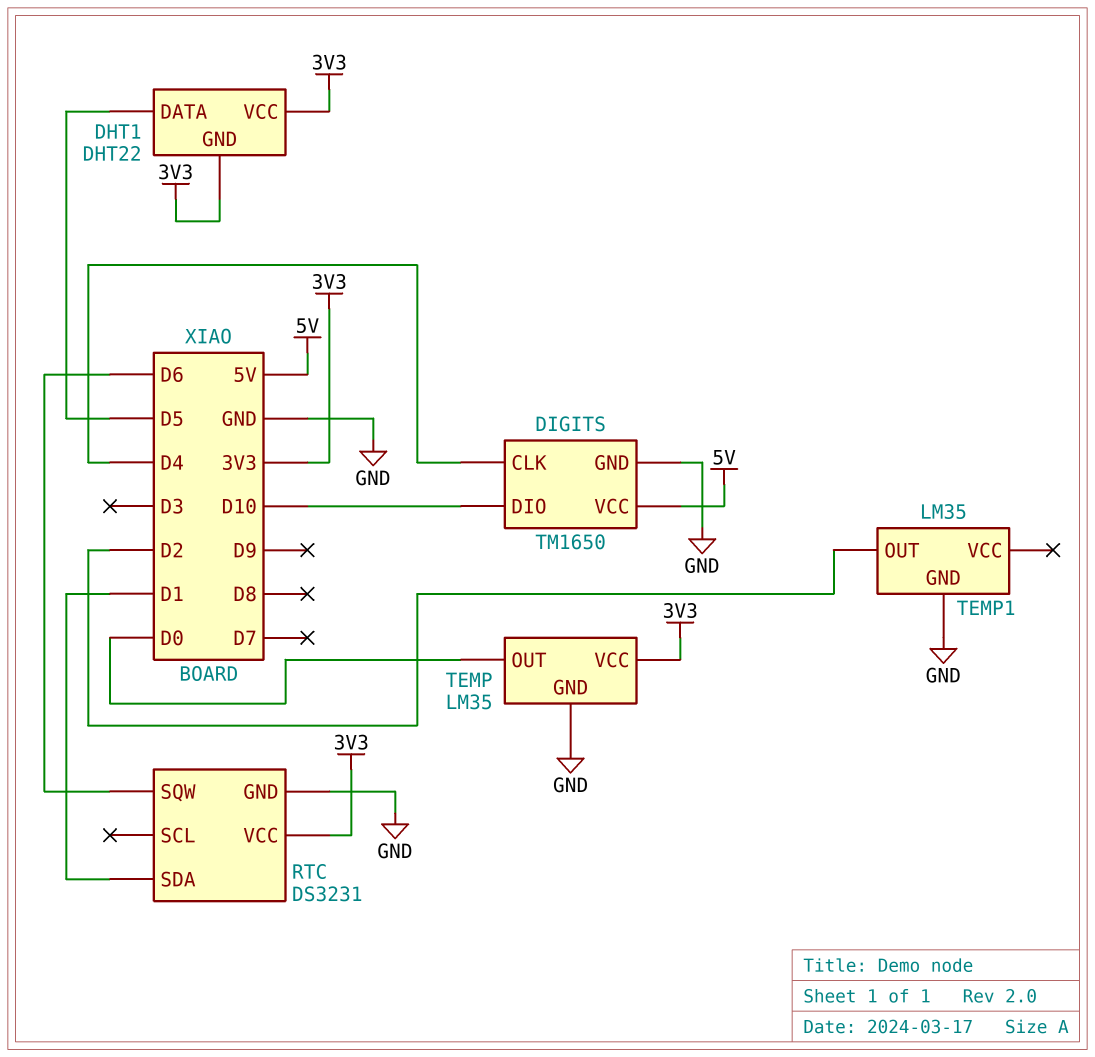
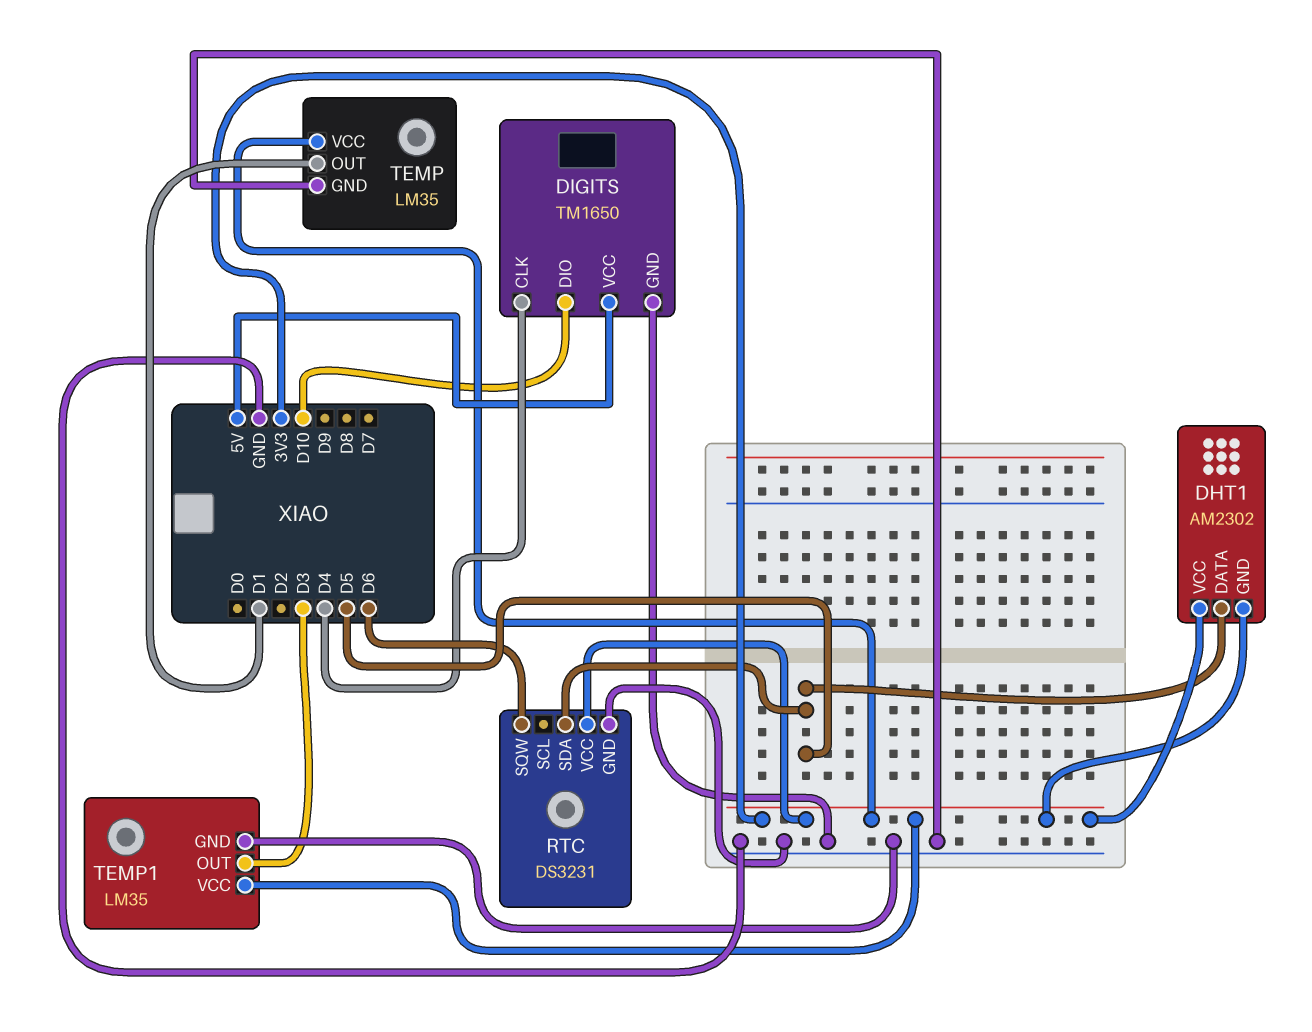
DHT1: DHT22 -> AM2302
RTC pin SDA: D1 -> D5
TEMP pin OUT: D0 -> D1
TEMP1 pin OUT: D2 -> D3
TEMP1 pin VCC: none -> 3V3

